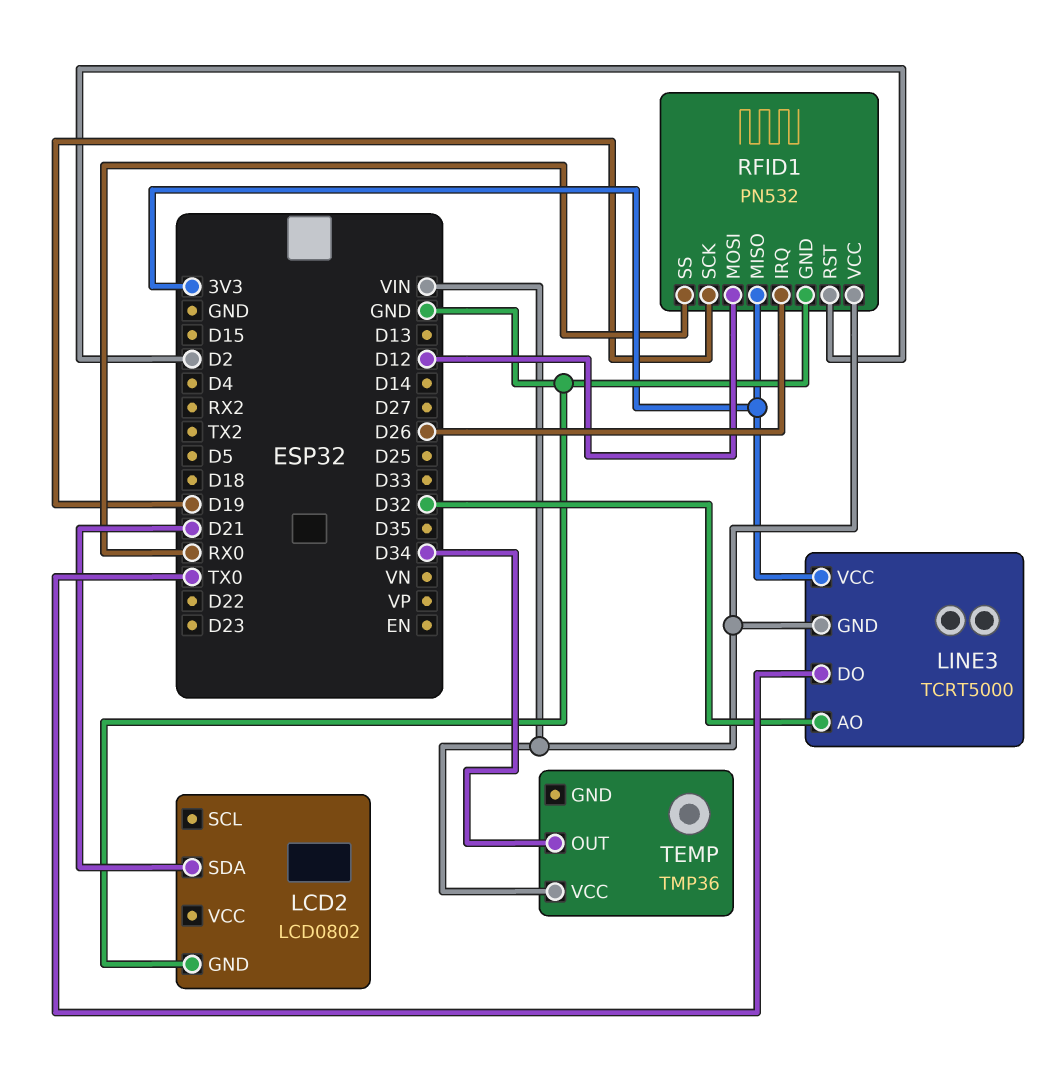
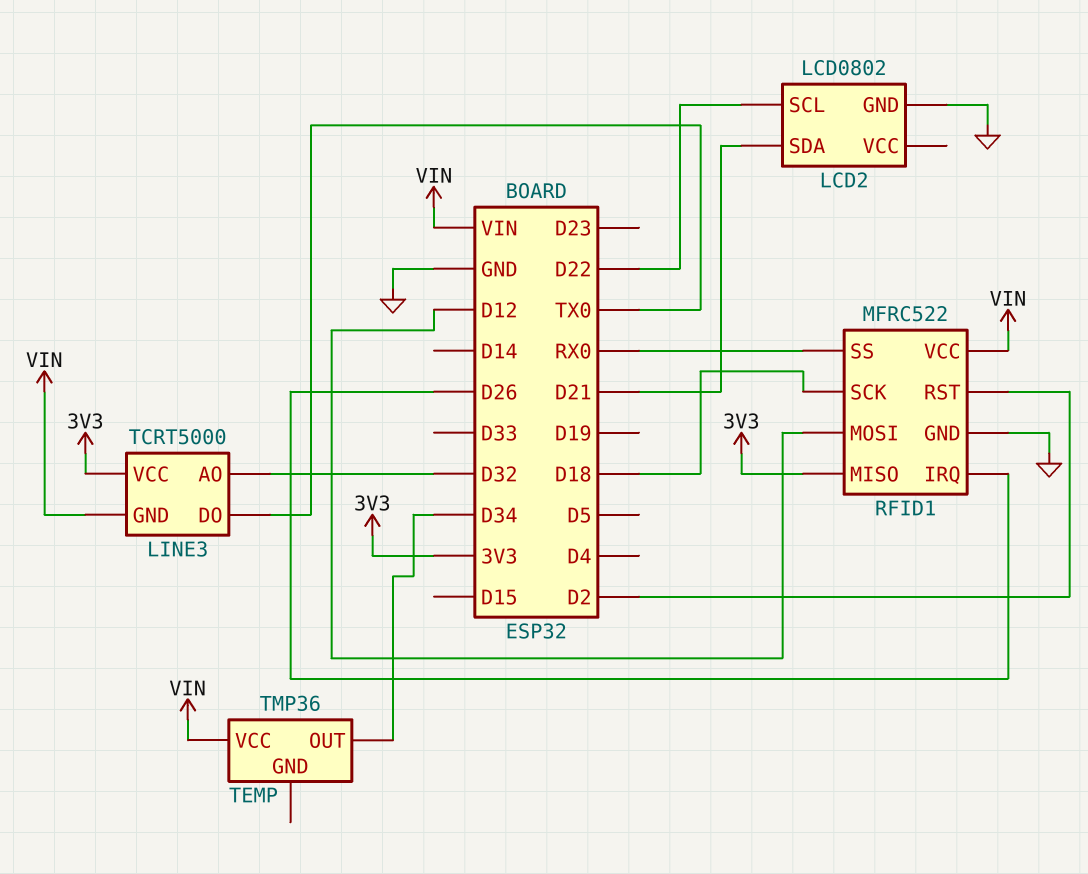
LCD2 pin SCL: none -> D22
RFID1: PN532 -> MFRC522
RFID1 pin SCK: D19 -> D18

